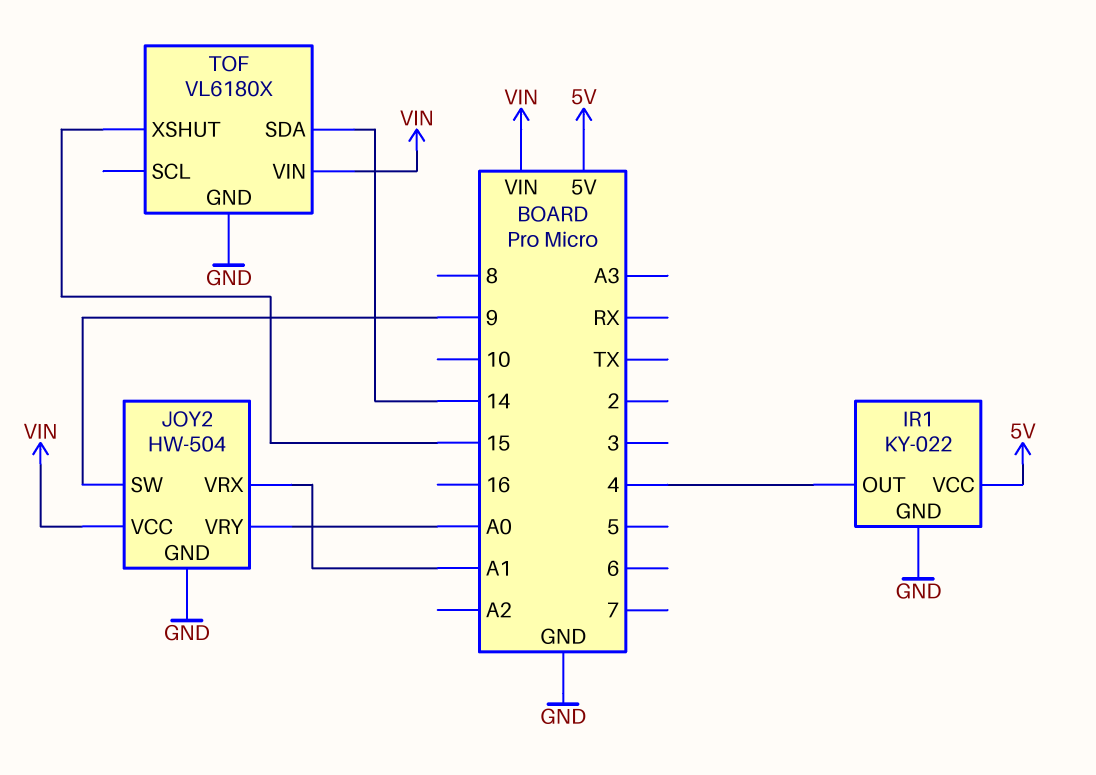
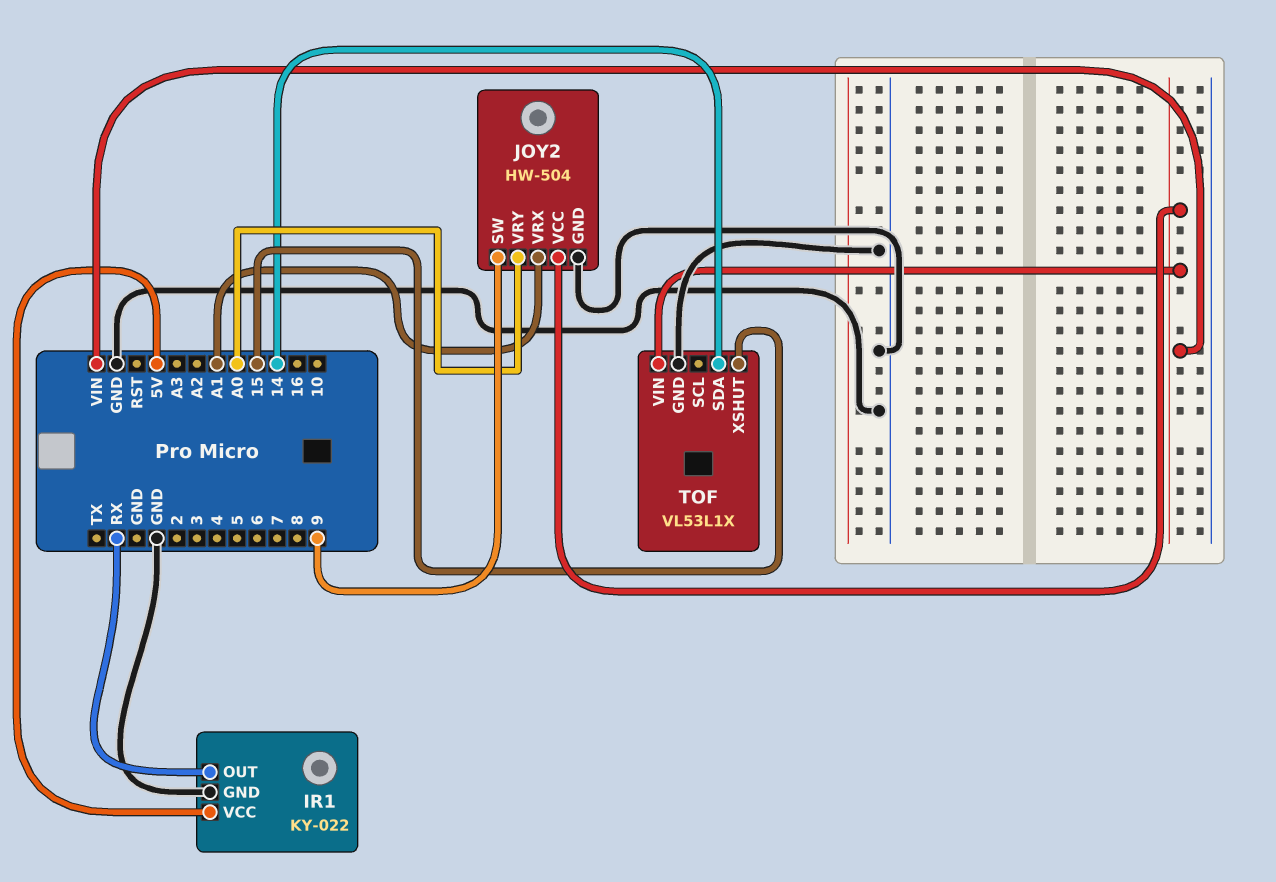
IR1 pin OUT: 4 -> RX
TOF: VL6180X -> VL53L1X

